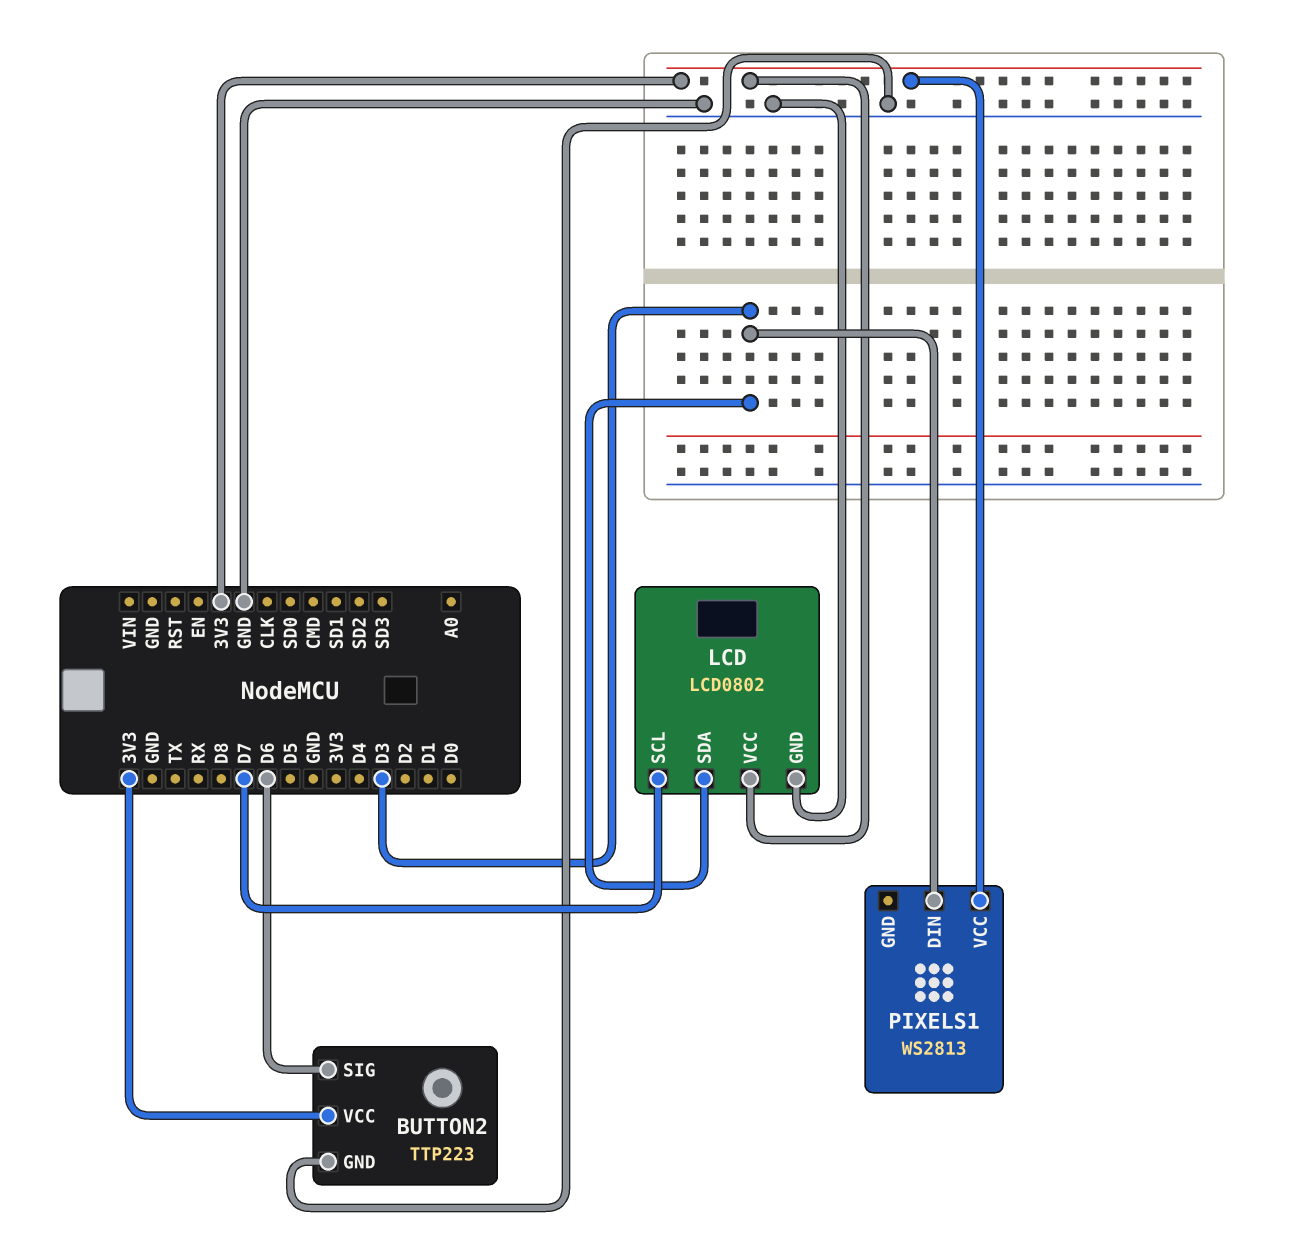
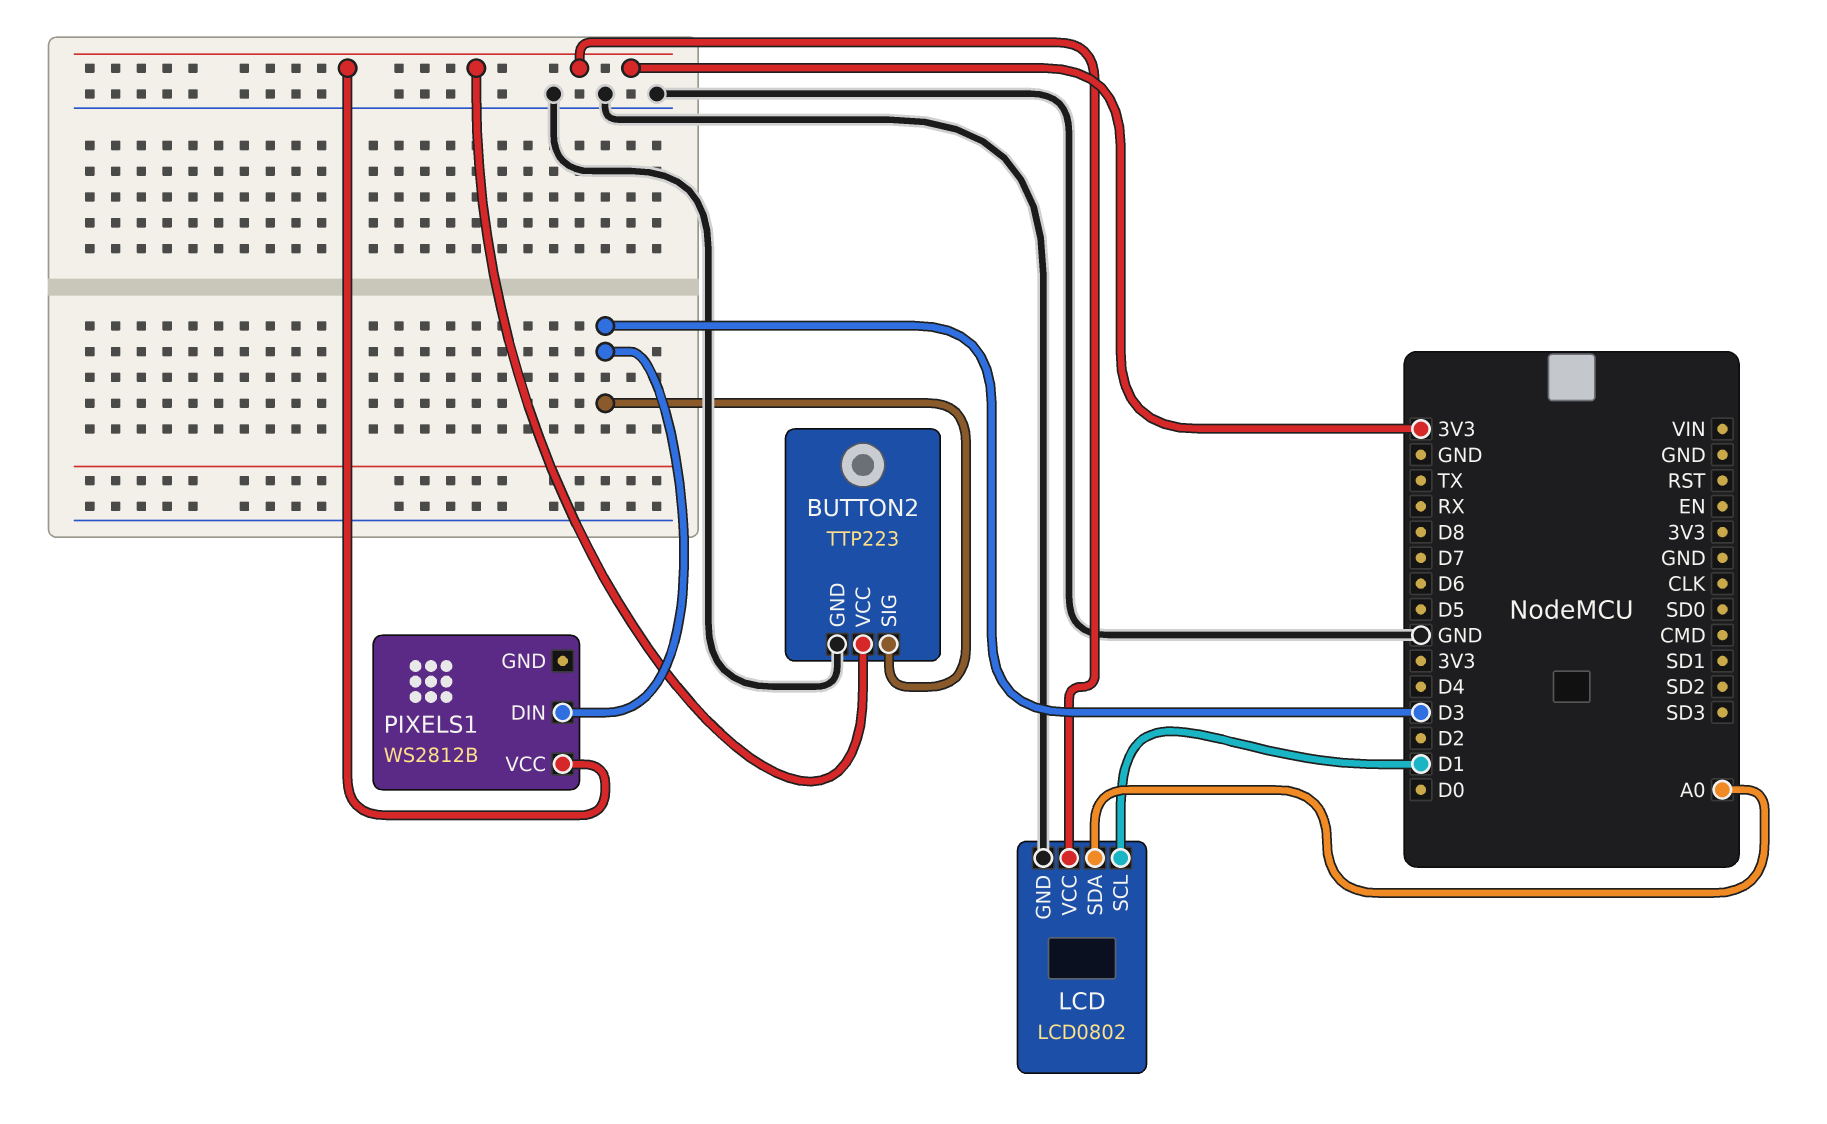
BUTTON2 pin SIG: D6 -> D3
LCD pin SCL: D7 -> D1
LCD pin SDA: D3 -> A0
PIXELS1: WS2813 -> WS2812B

